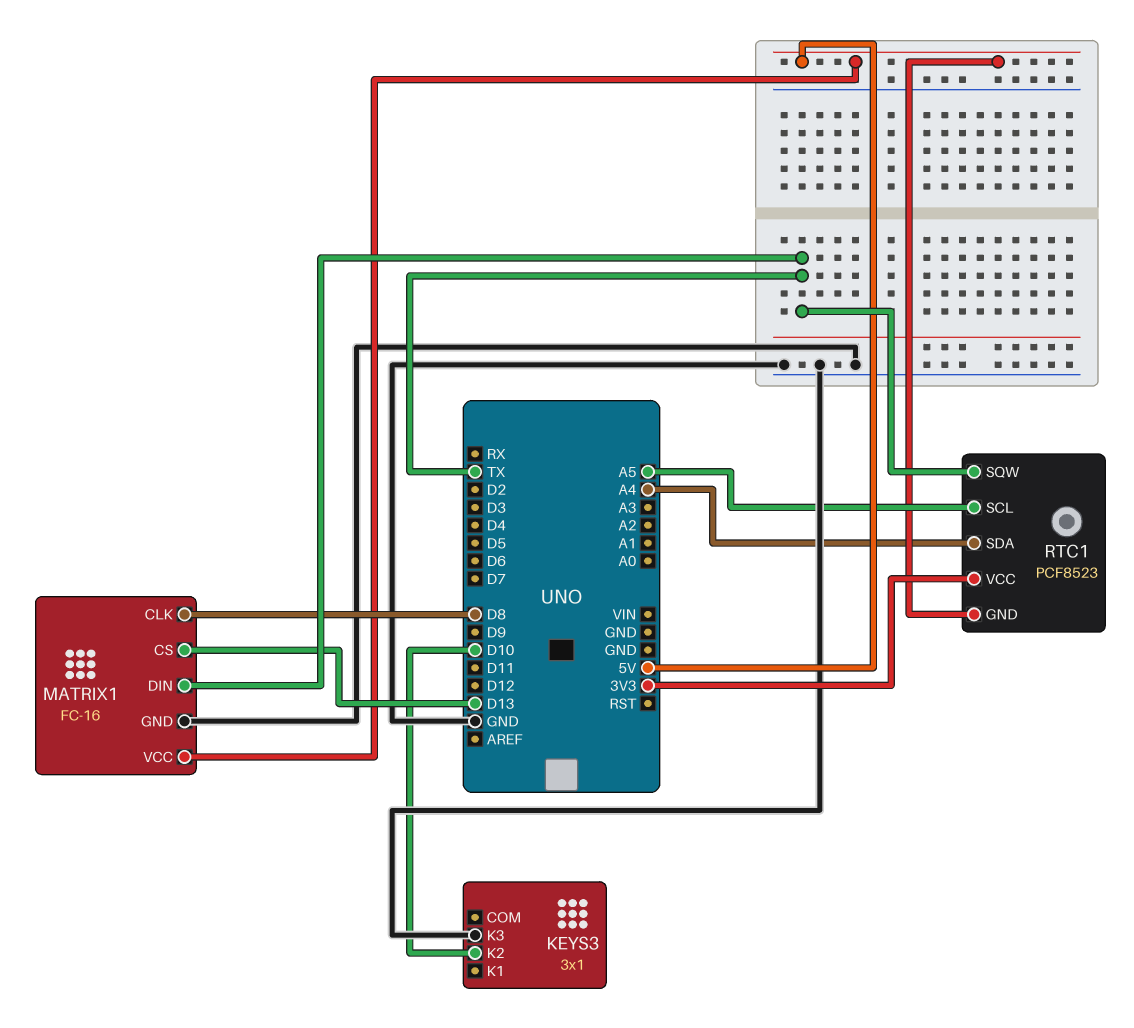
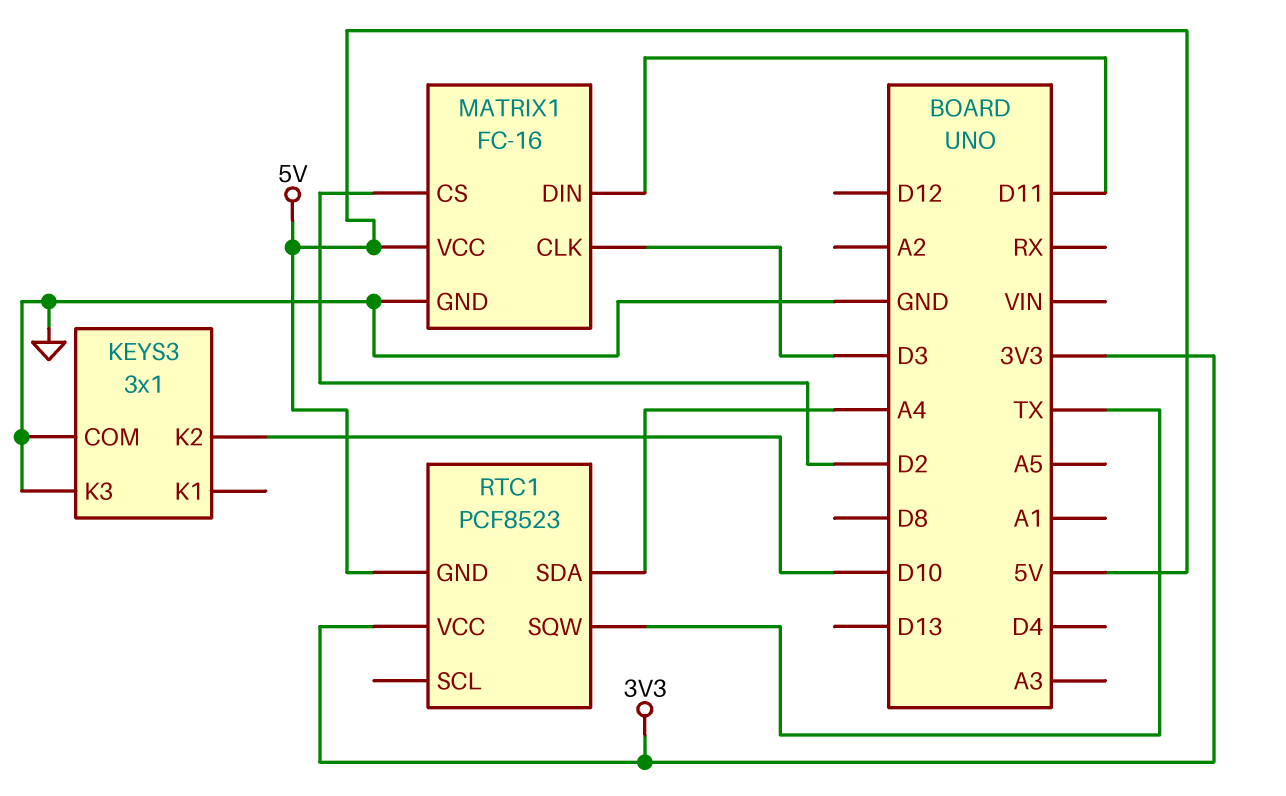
KEYS3 pin COM: none -> GND
MATRIX1 pin CLK: D8 -> D3
MATRIX1 pin CS: D13 -> D2
MATRIX1 pin DIN: TX -> D11
RTC1 pin SCL: A5 -> none

